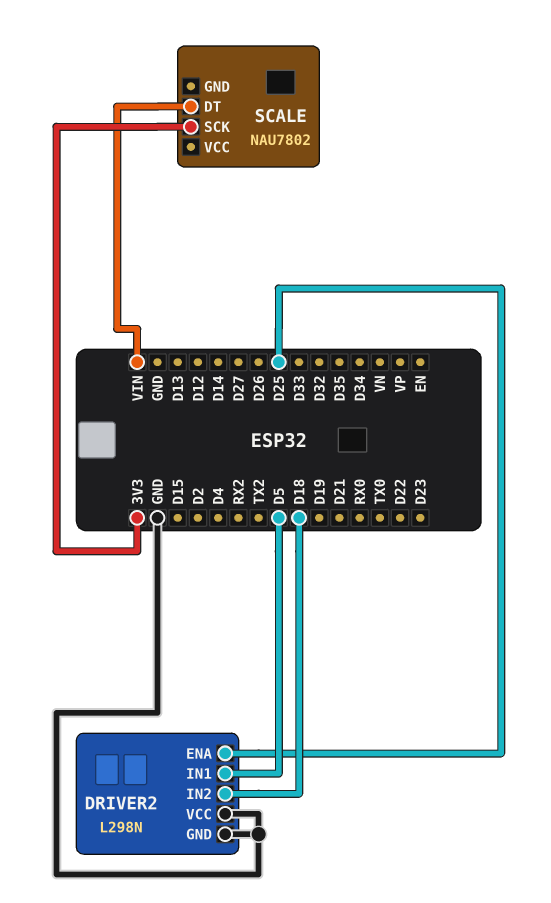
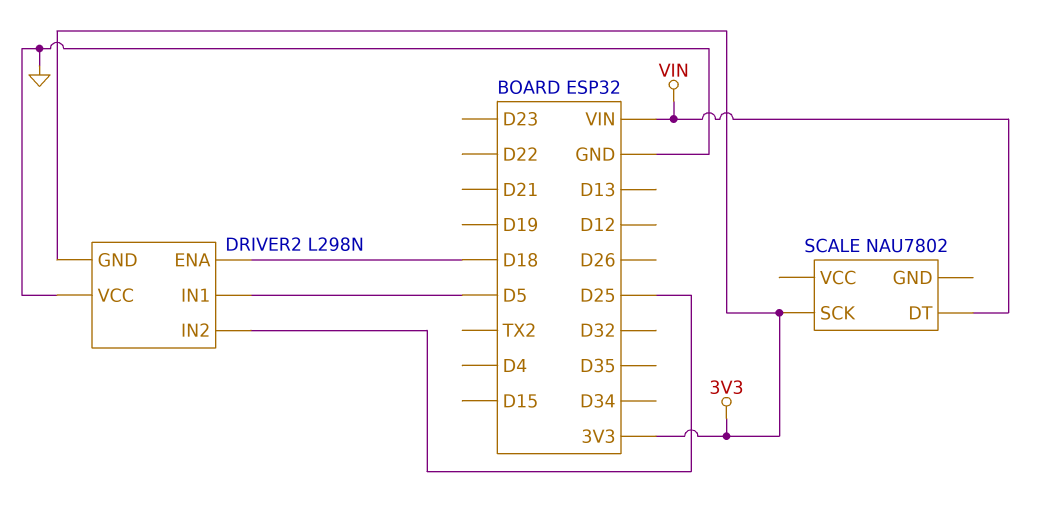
DRIVER2 pin ENA: D25 -> D18
DRIVER2 pin GND: GND -> 3V3
DRIVER2 pin IN2: D18 -> D25

